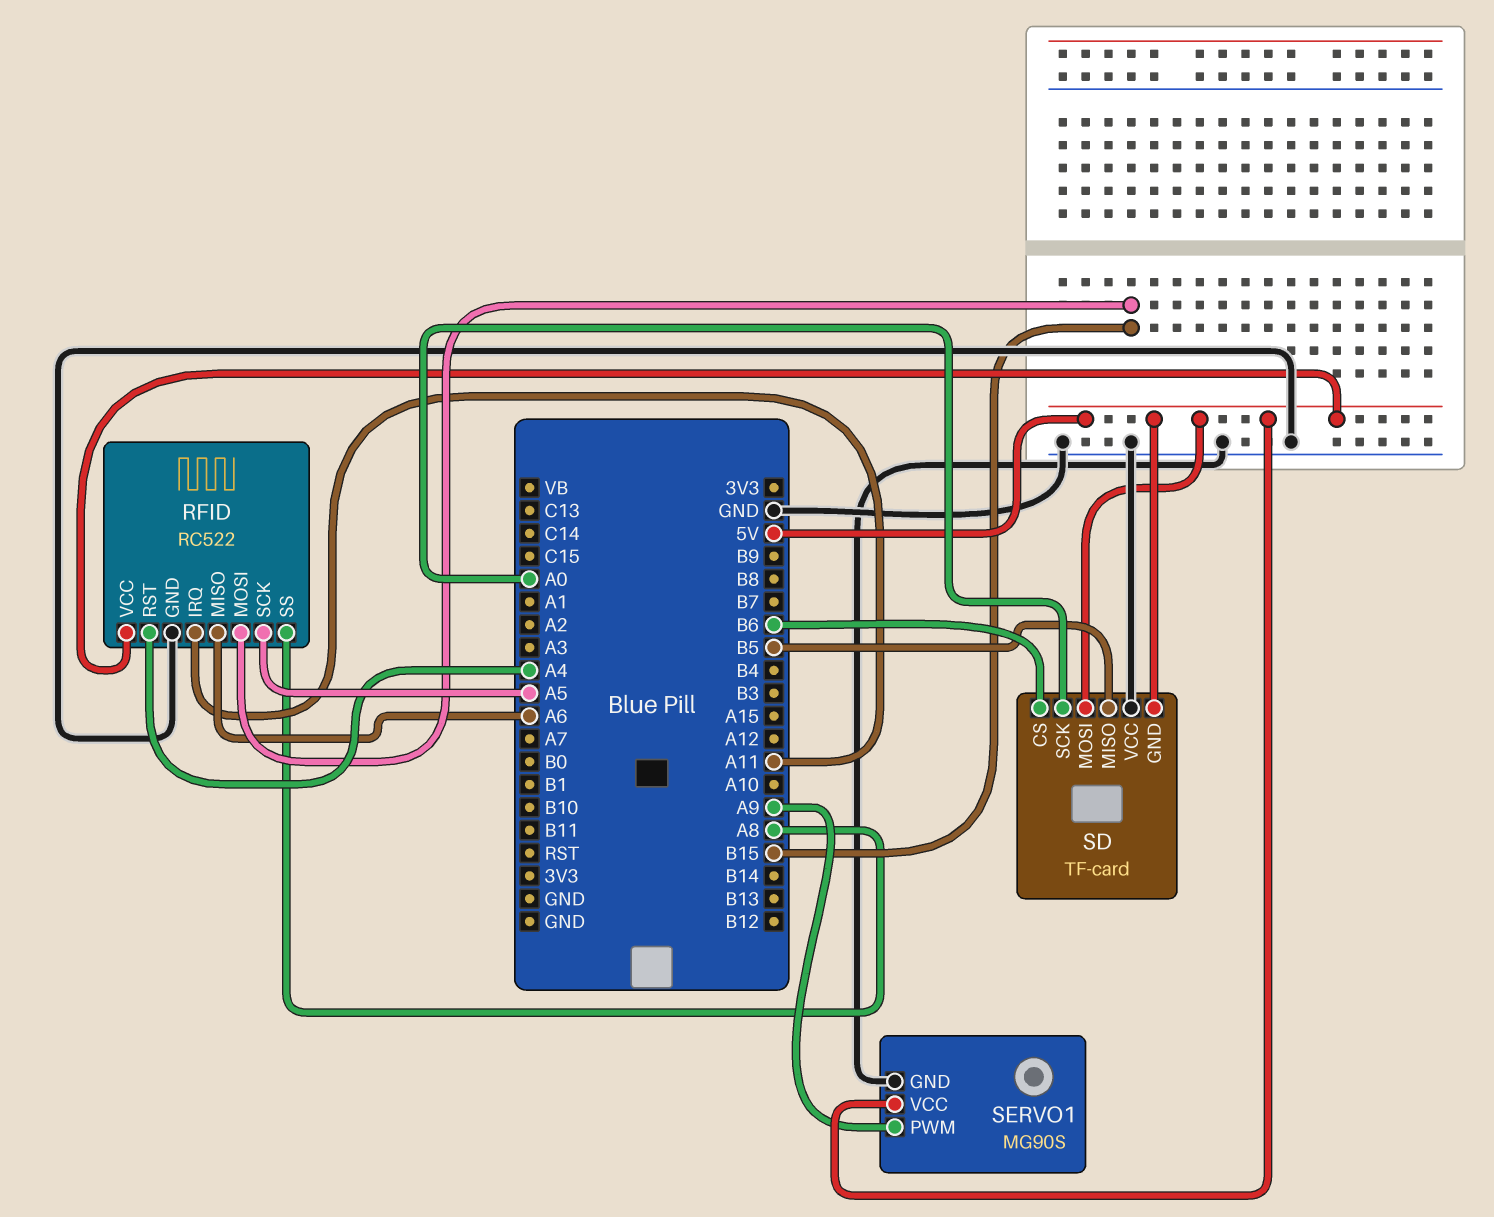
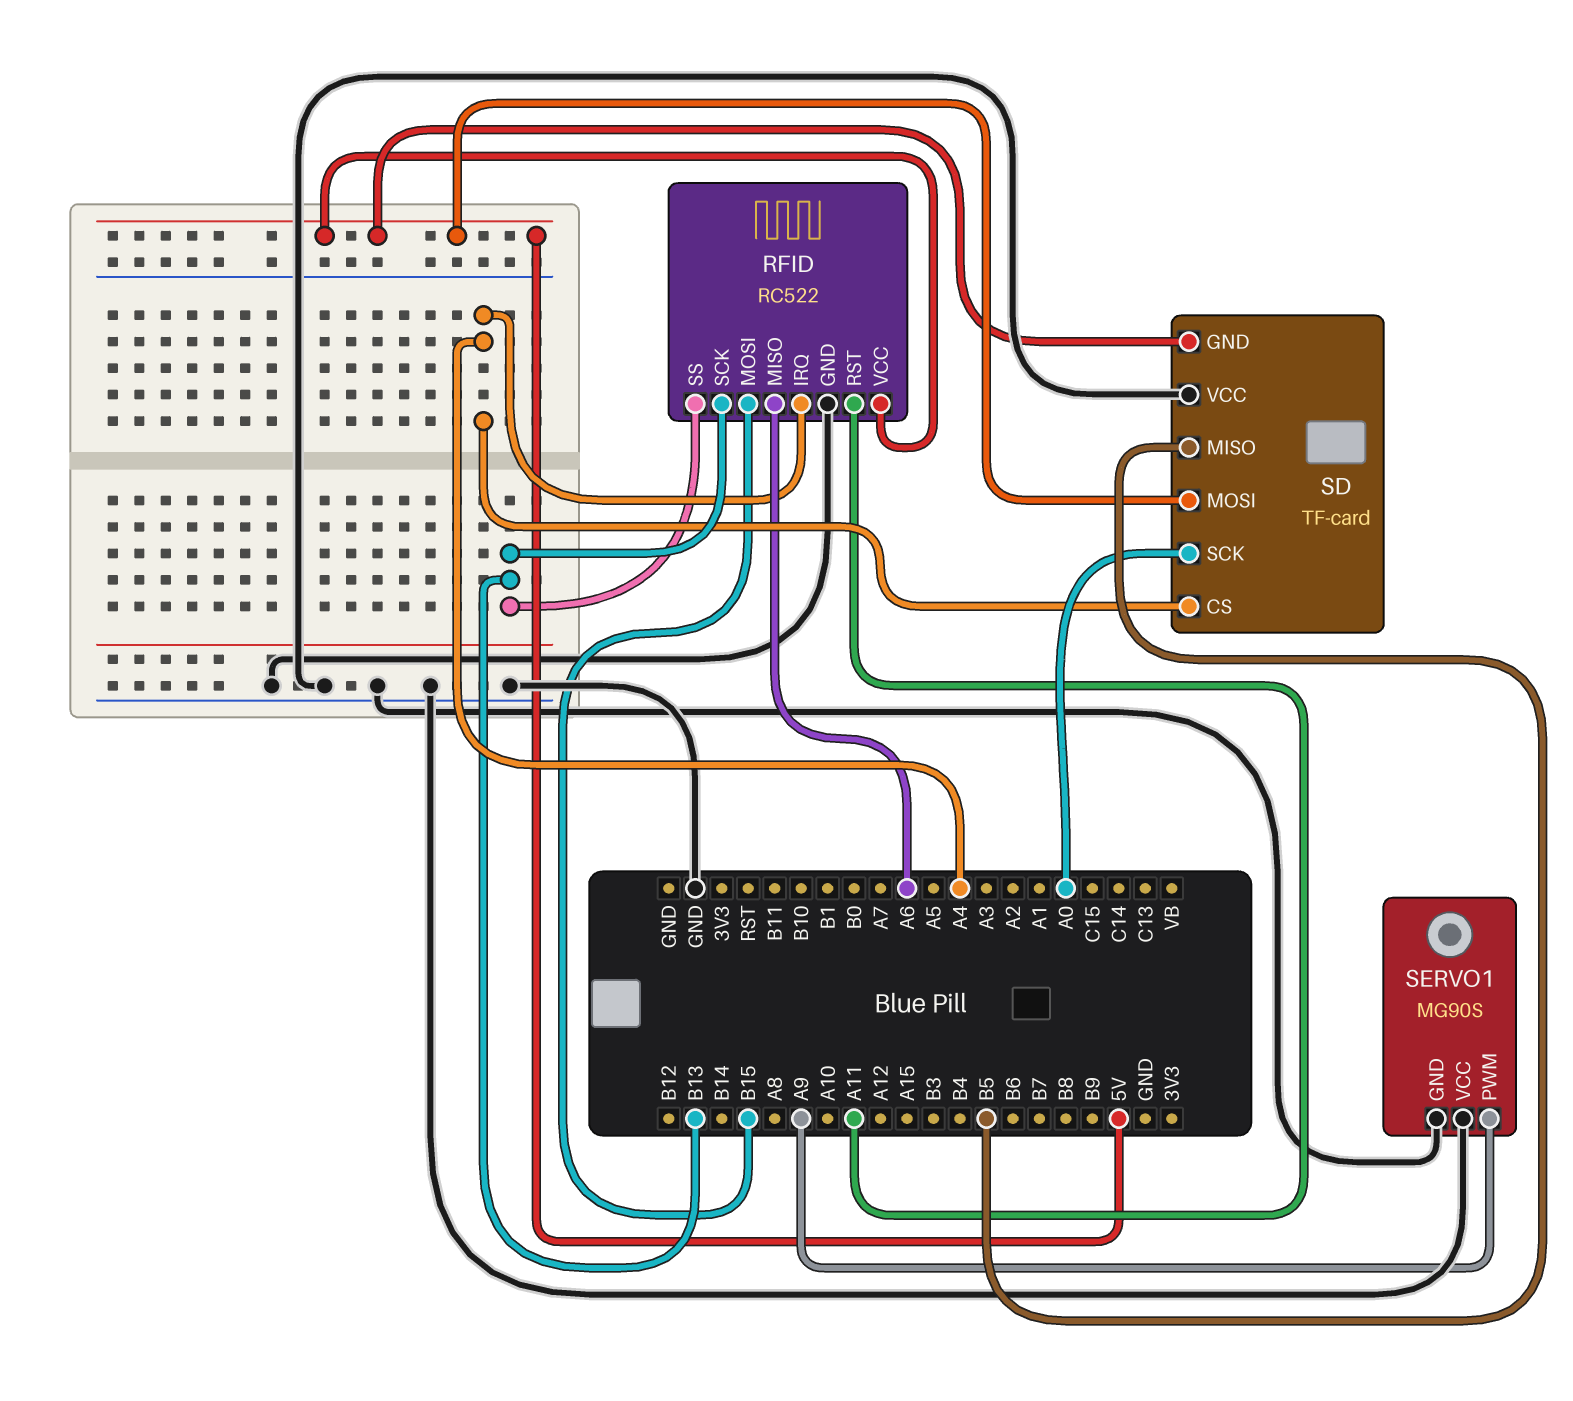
RFID pin IRQ: A11 -> A4
RFID pin RST: A4 -> A11
RFID pin SCK: A5 -> B13
RFID pin SS: A8 -> B13
SD pin CS: B6 -> A4
SERVO1 pin VCC: 5V -> GND

